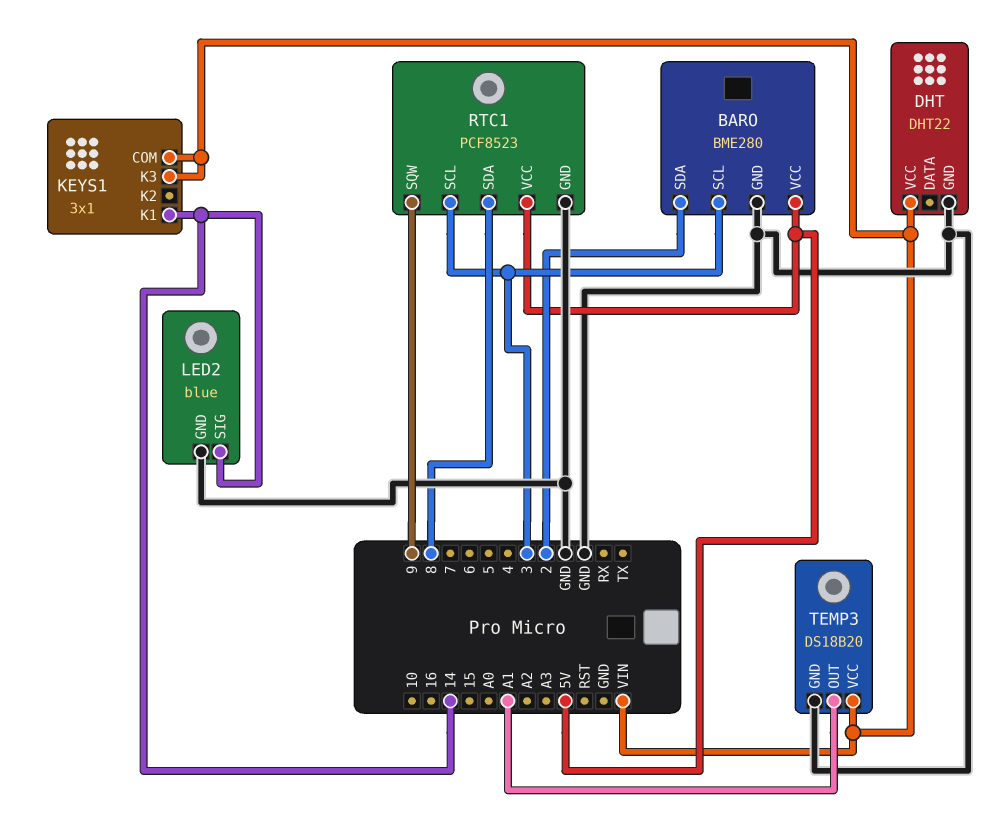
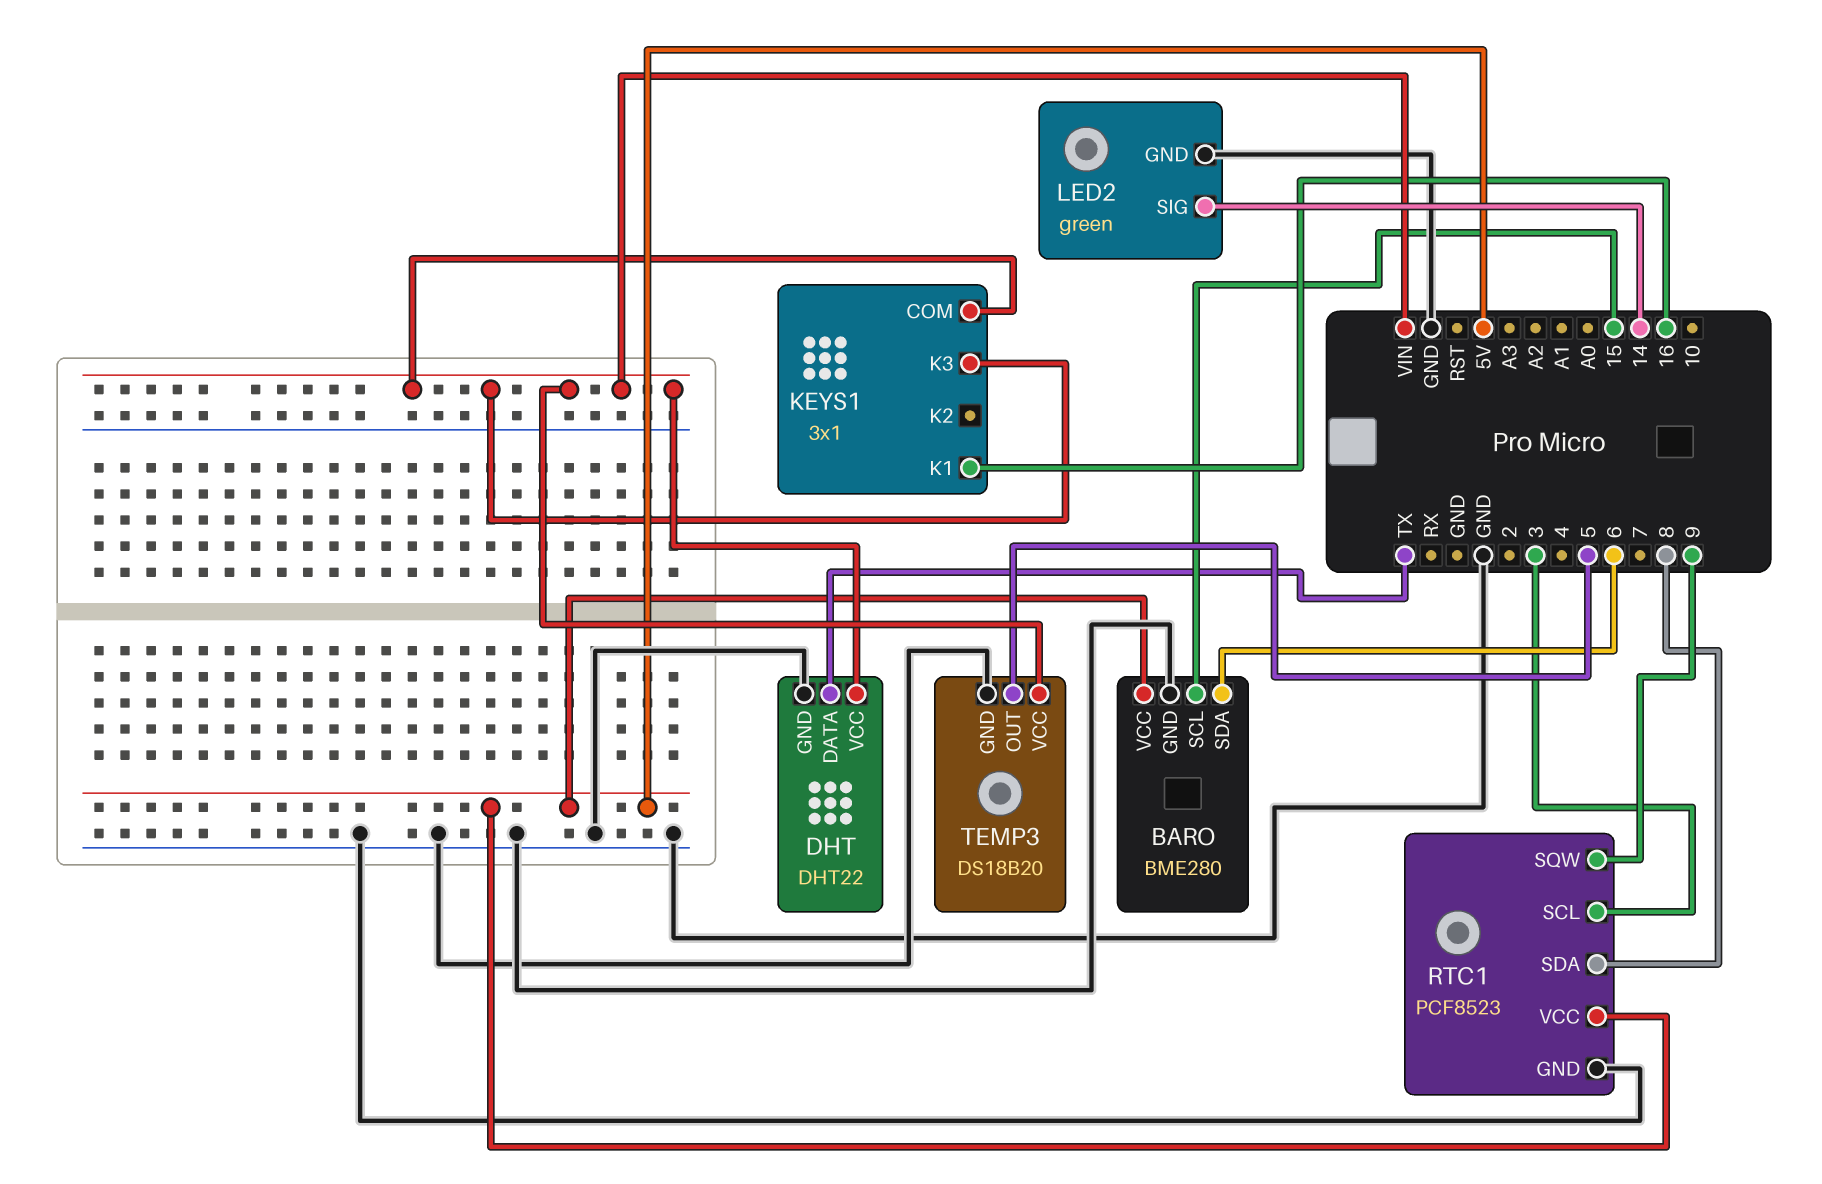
BARO pin SCL: 3 -> 15
BARO pin SDA: 2 -> 6
DHT pin DATA: none -> TX
KEYS1 pin K1: 14 -> 16
LED2: blue -> green
TEMP3 pin OUT: A1 -> 5

